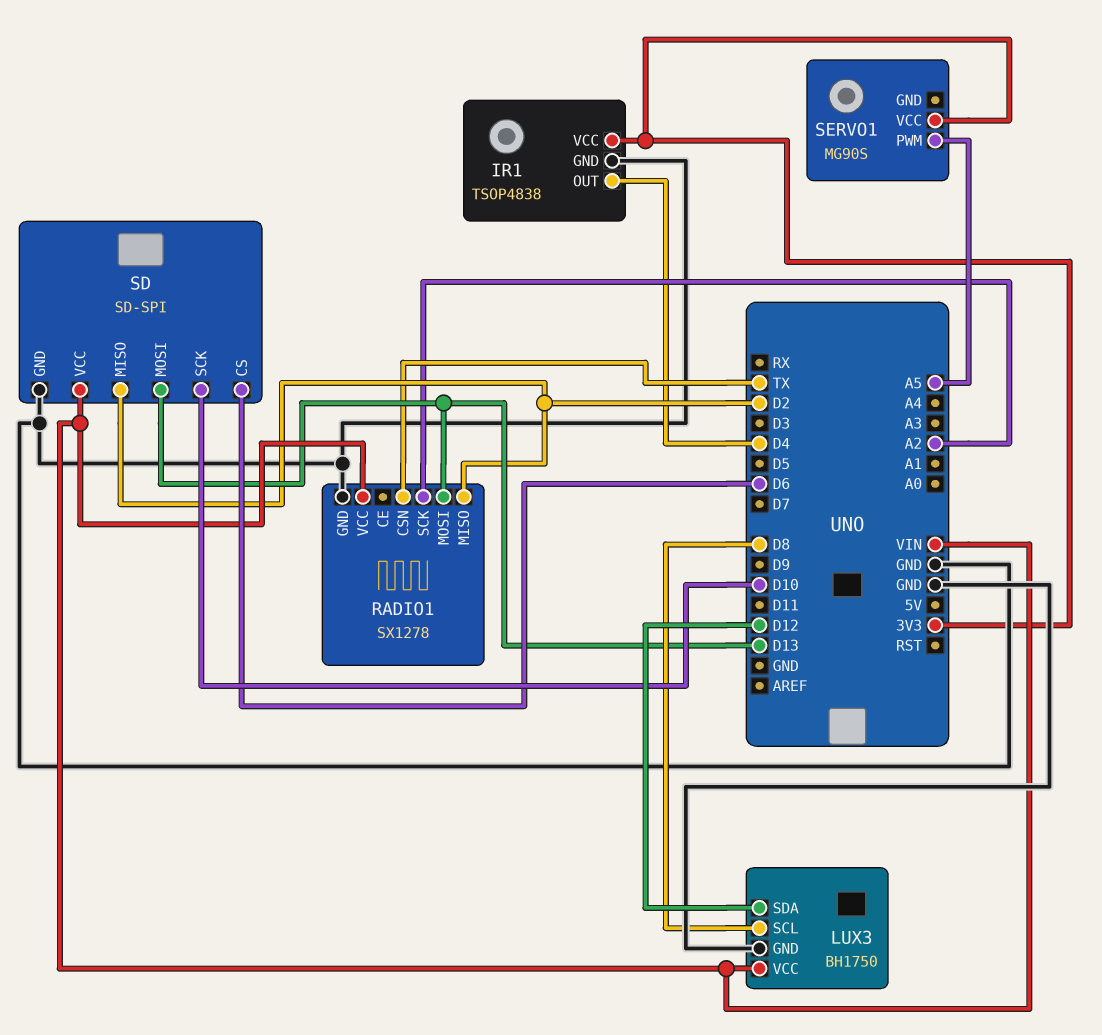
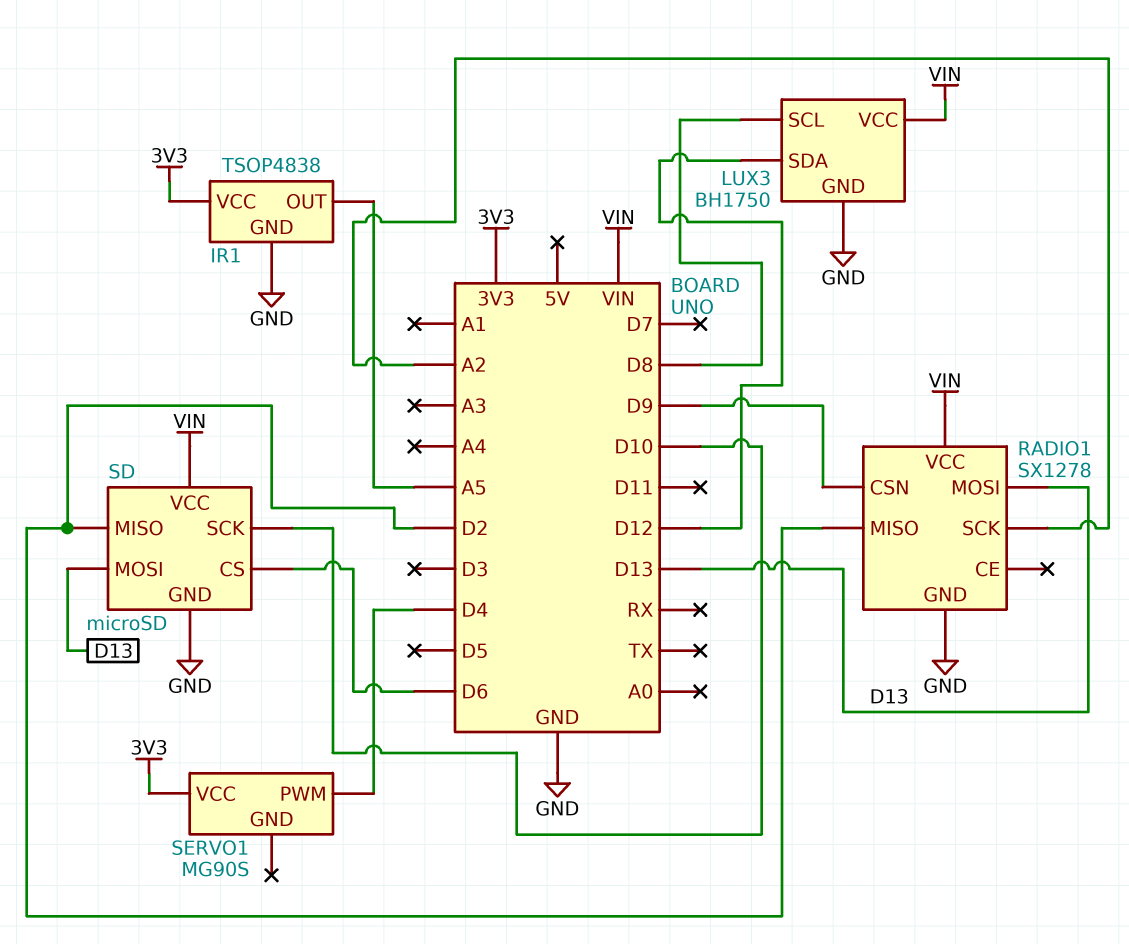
IR1 pin OUT: D4 -> A5
RADIO1 pin CSN: TX -> D9
SD: SD-SPI -> microSD
SERVO1 pin PWM: A5 -> D4

